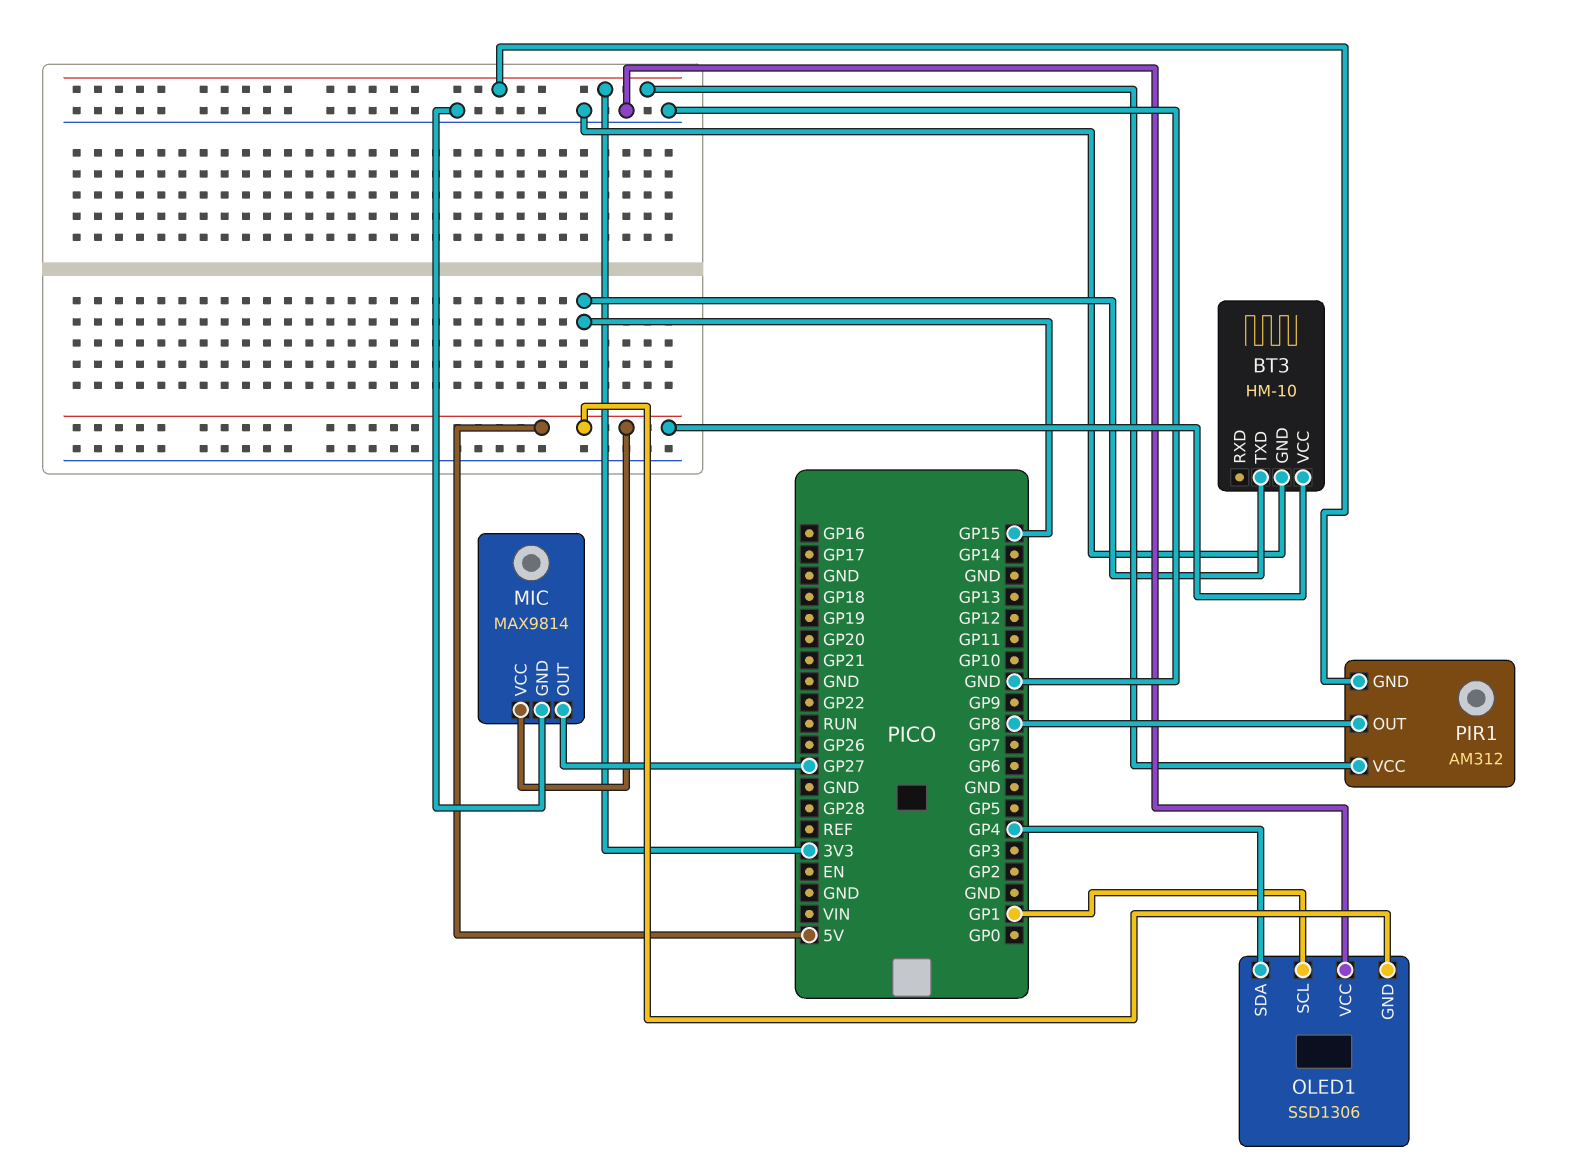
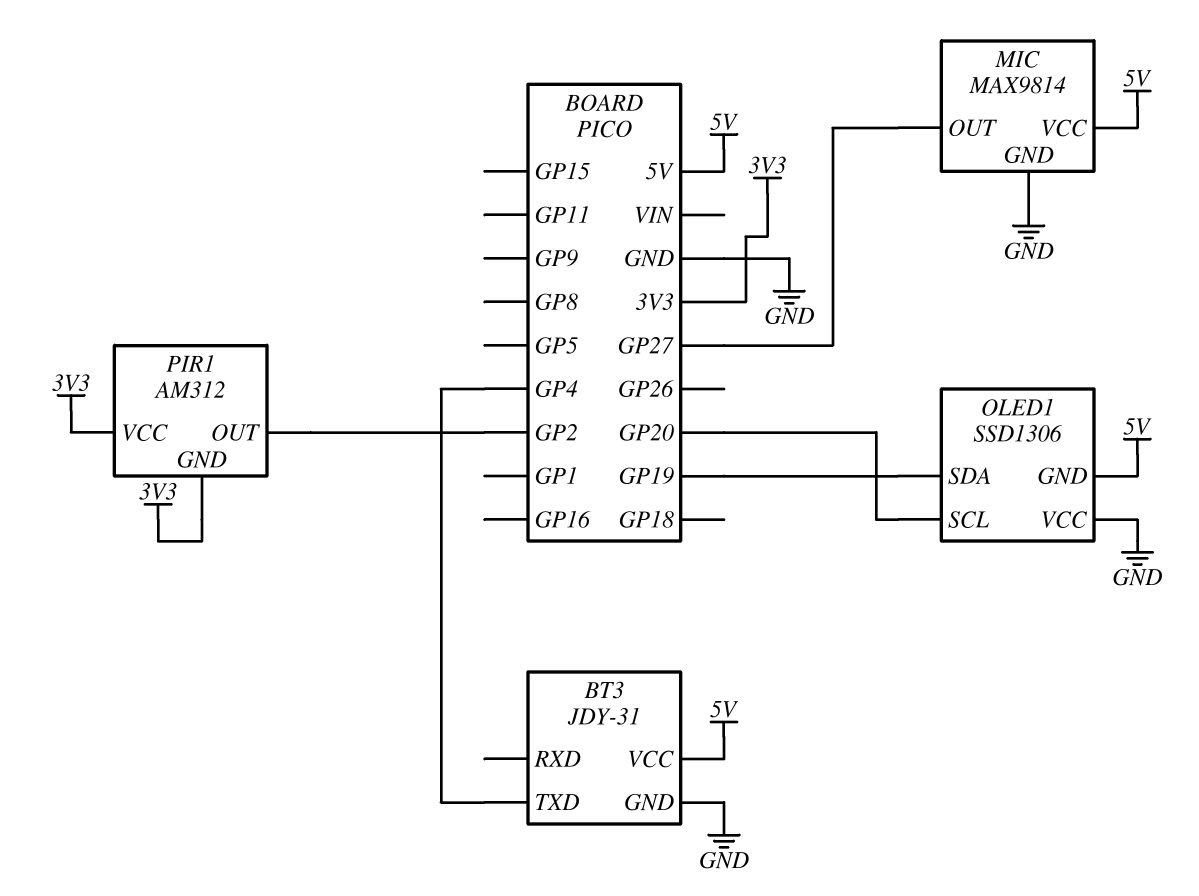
BT3: HM-10 -> JDY-31
BT3 pin TXD: GP15 -> GP4
OLED1 pin SCL: GP1 -> GP20
OLED1 pin SDA: GP4 -> GP19
PIR1 pin OUT: GP8 -> GP2

